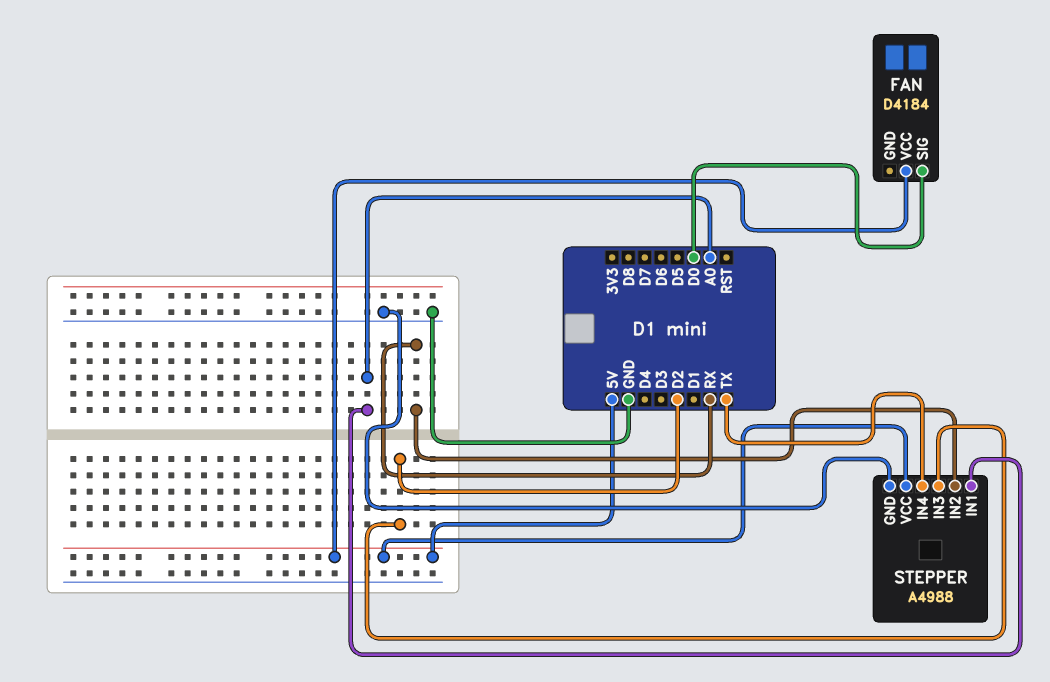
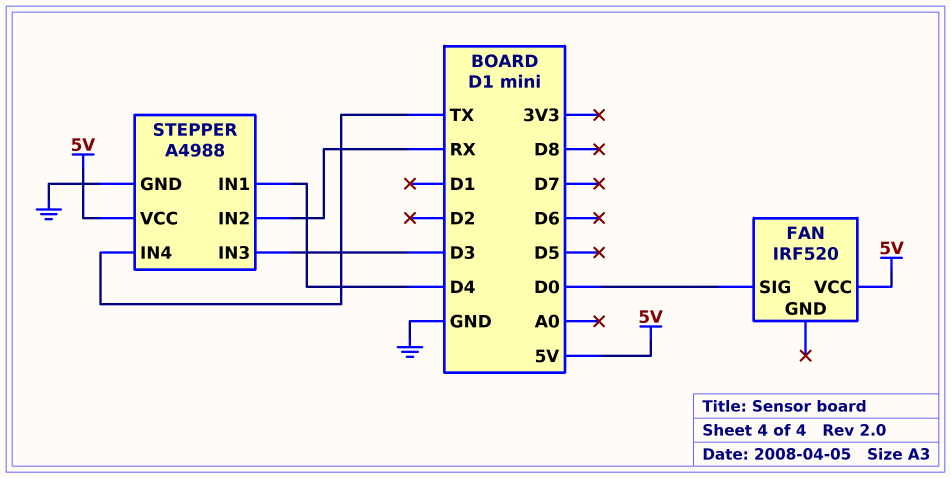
FAN: D4184 -> IRF520
STEPPER pin IN1: A0 -> D4
STEPPER pin IN3: D2 -> D3

